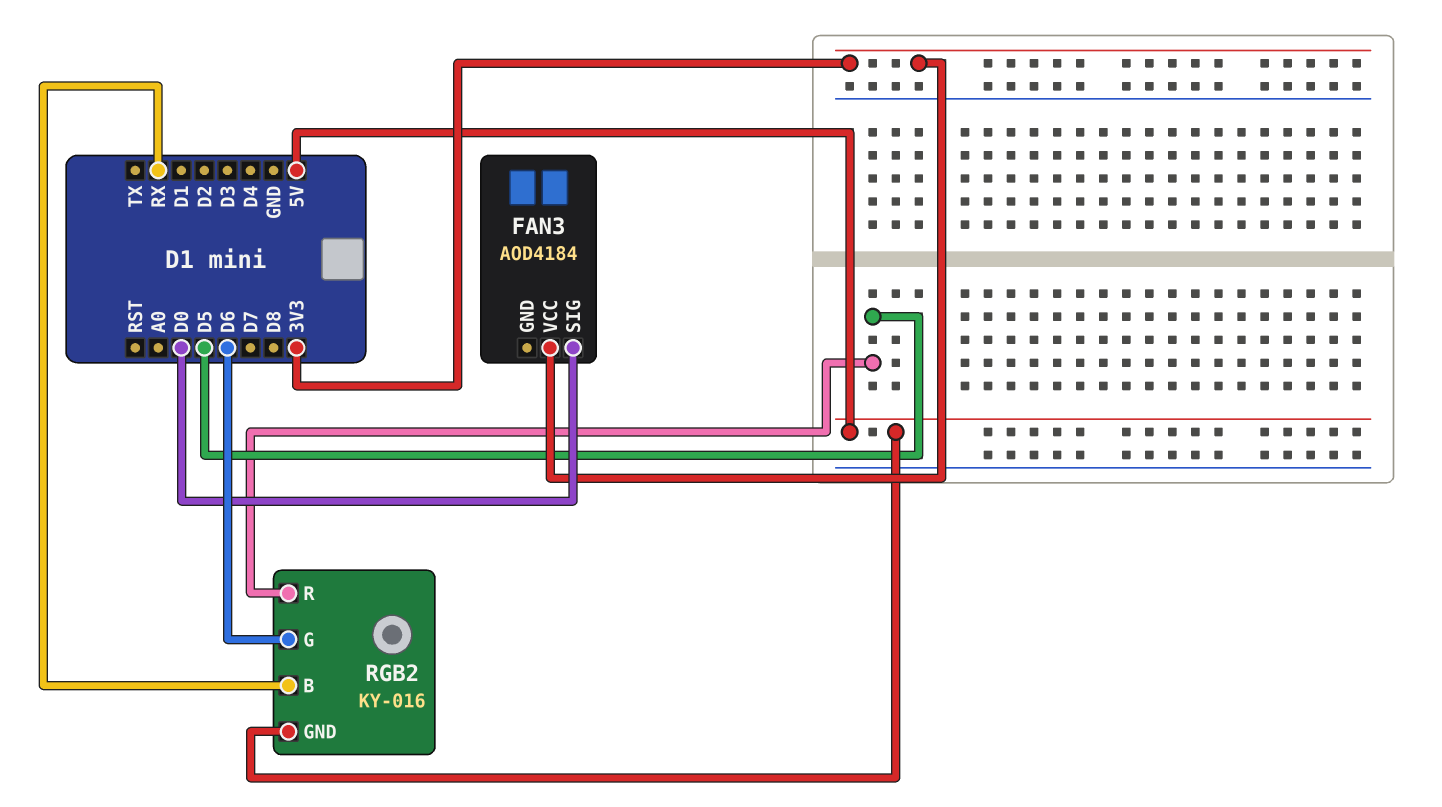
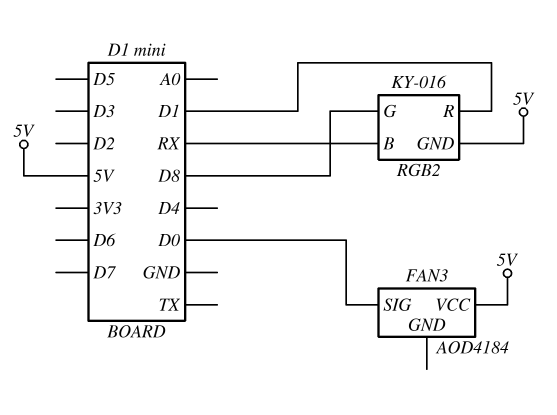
FAN3 pin VCC: 3V3 -> 5V
RGB2 pin G: D6 -> D8
RGB2 pin R: D5 -> D1

